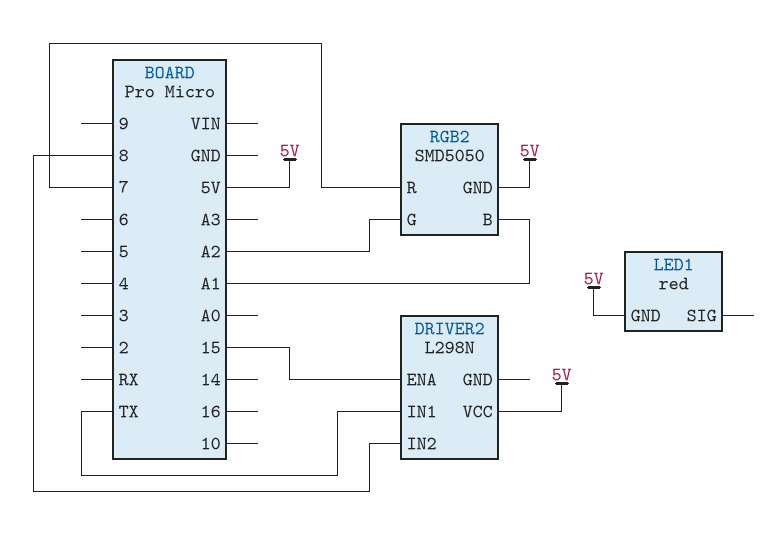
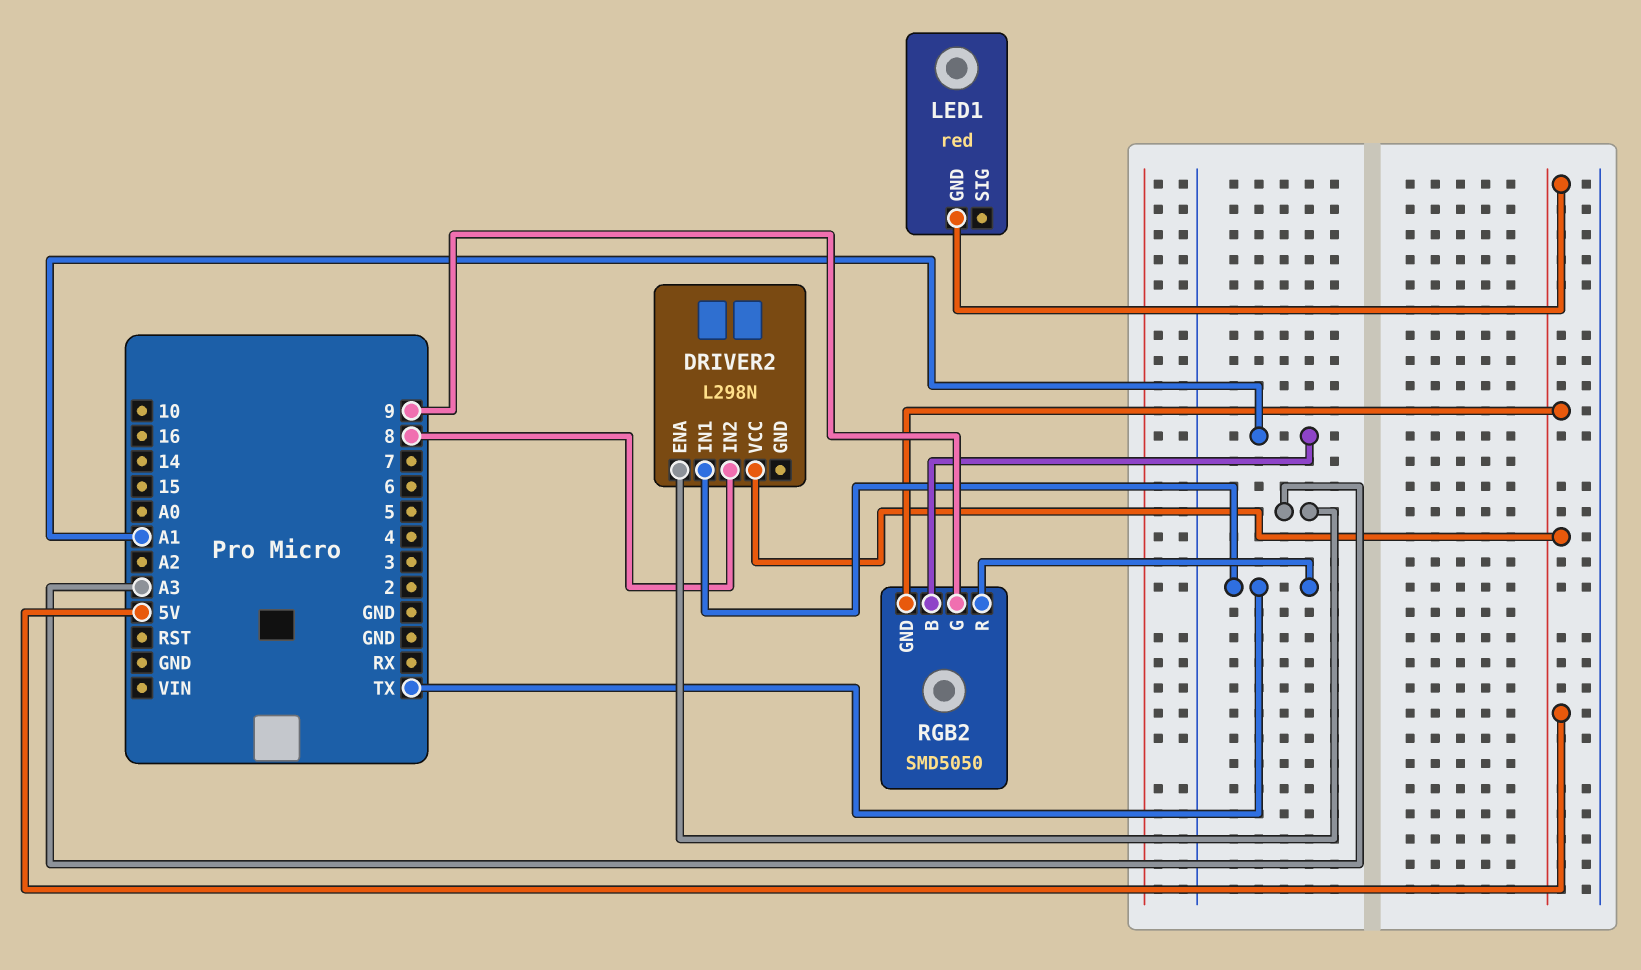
DRIVER2 pin ENA: 15 -> A3
RGB2 pin G: A2 -> 9
RGB2 pin R: 7 -> TX

